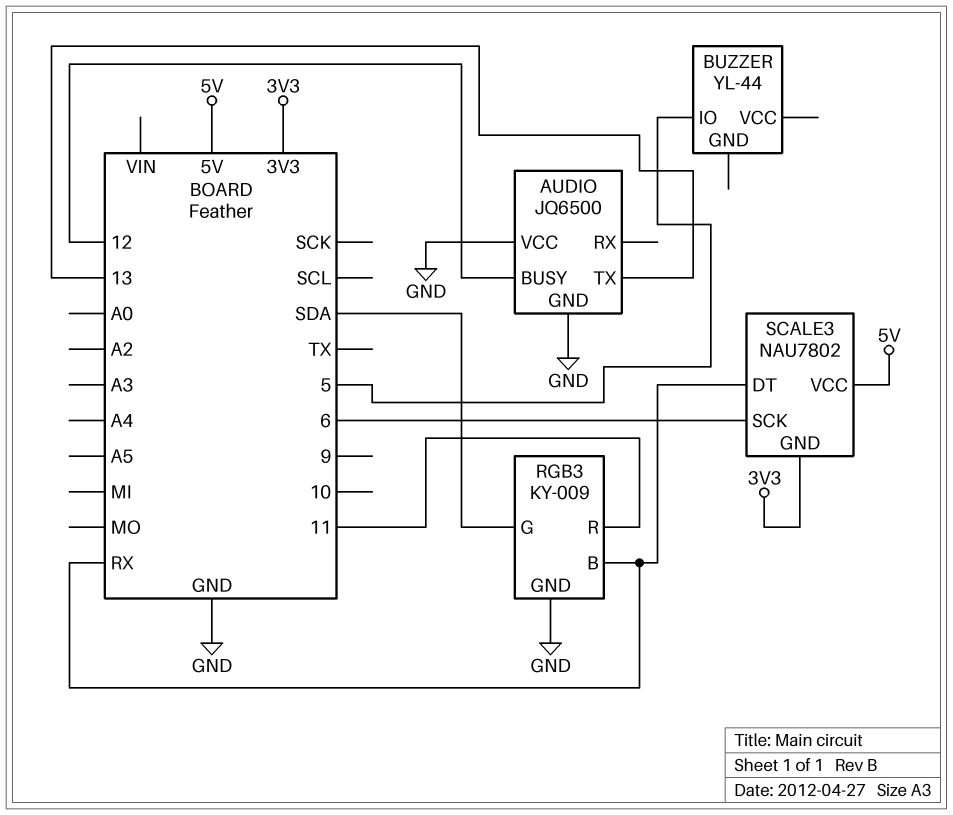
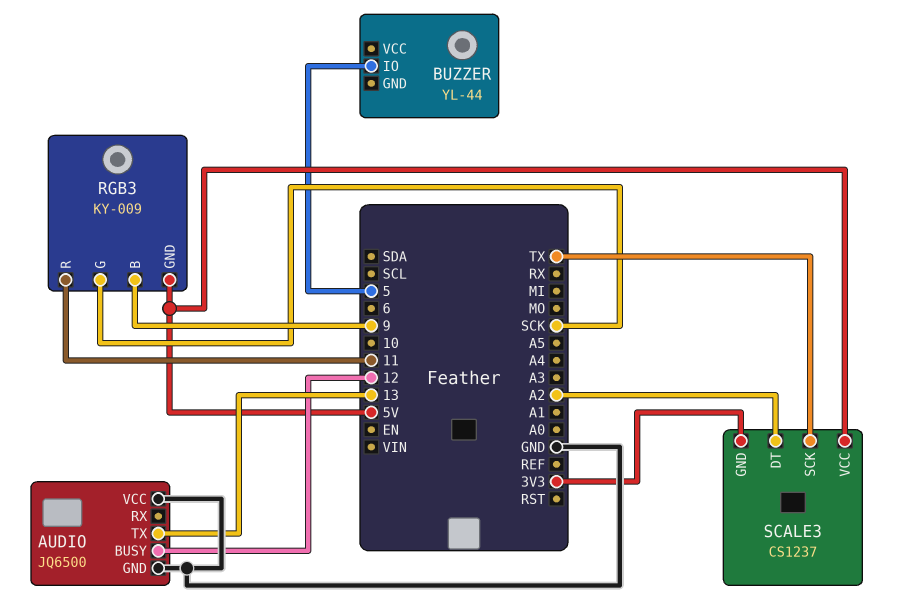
RGB3 pin B: RX -> 9
RGB3 pin G: SDA -> SCK
RGB3 pin GND: GND -> 5V
SCALE3: NAU7802 -> CS1237
SCALE3 pin DT: RX -> A2
SCALE3 pin SCK: 6 -> TX

